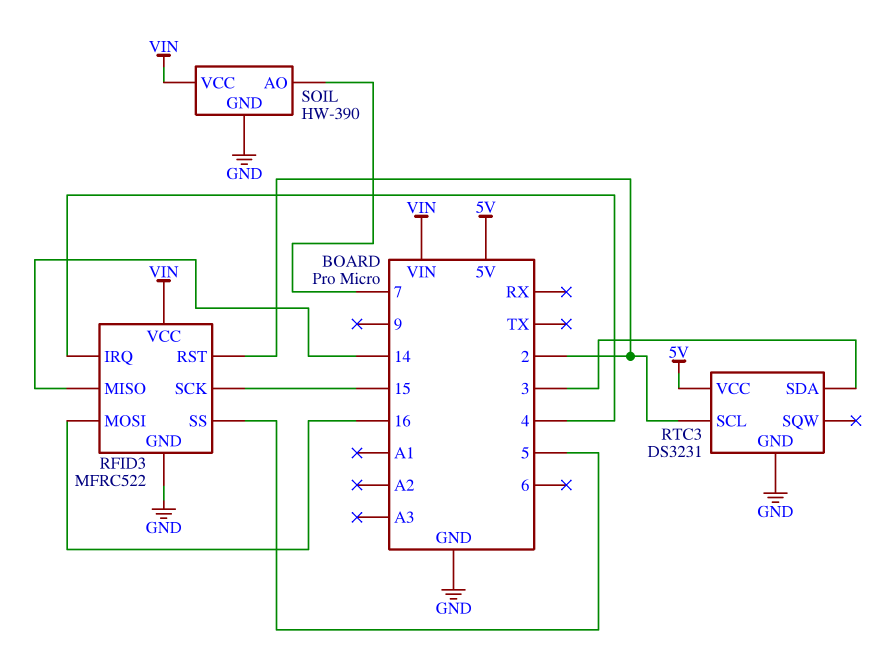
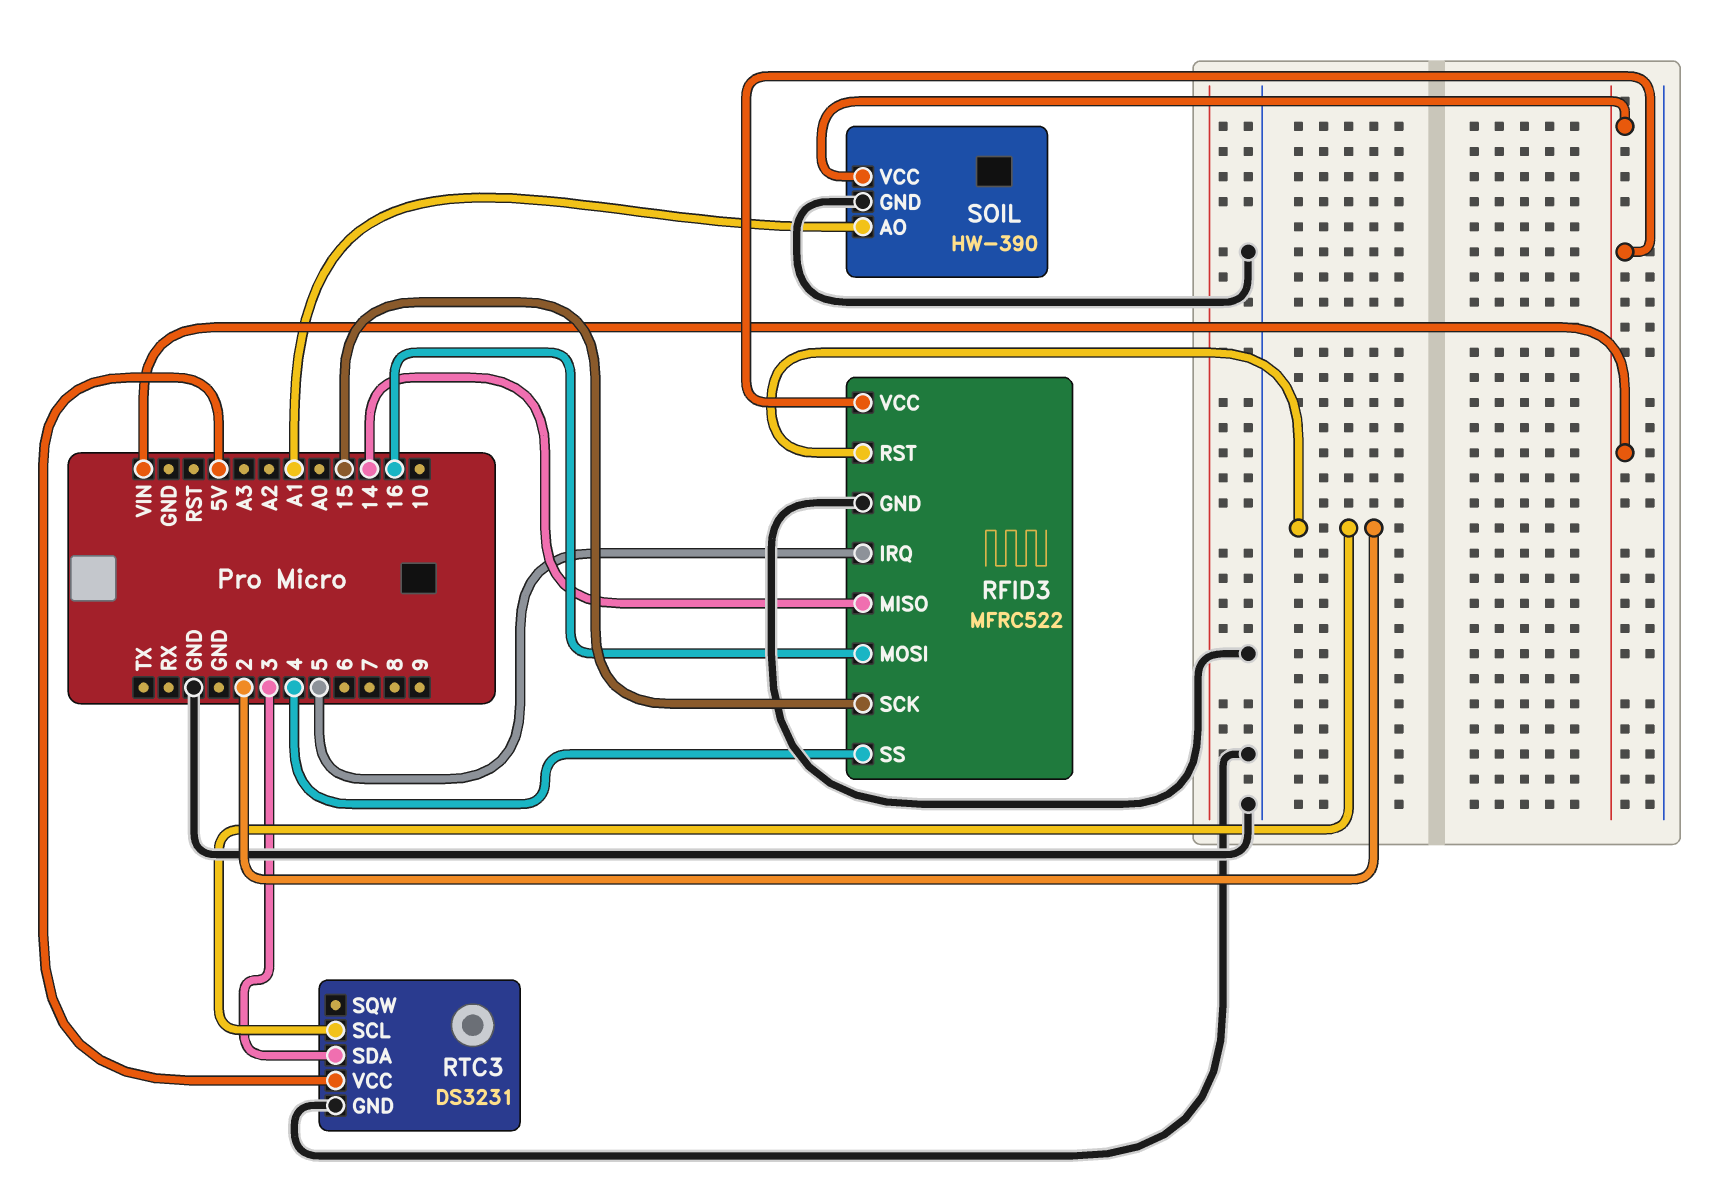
RFID3 pin IRQ: 4 -> 5
RFID3 pin SS: 5 -> 4
SOIL pin AO: 7 -> A1

